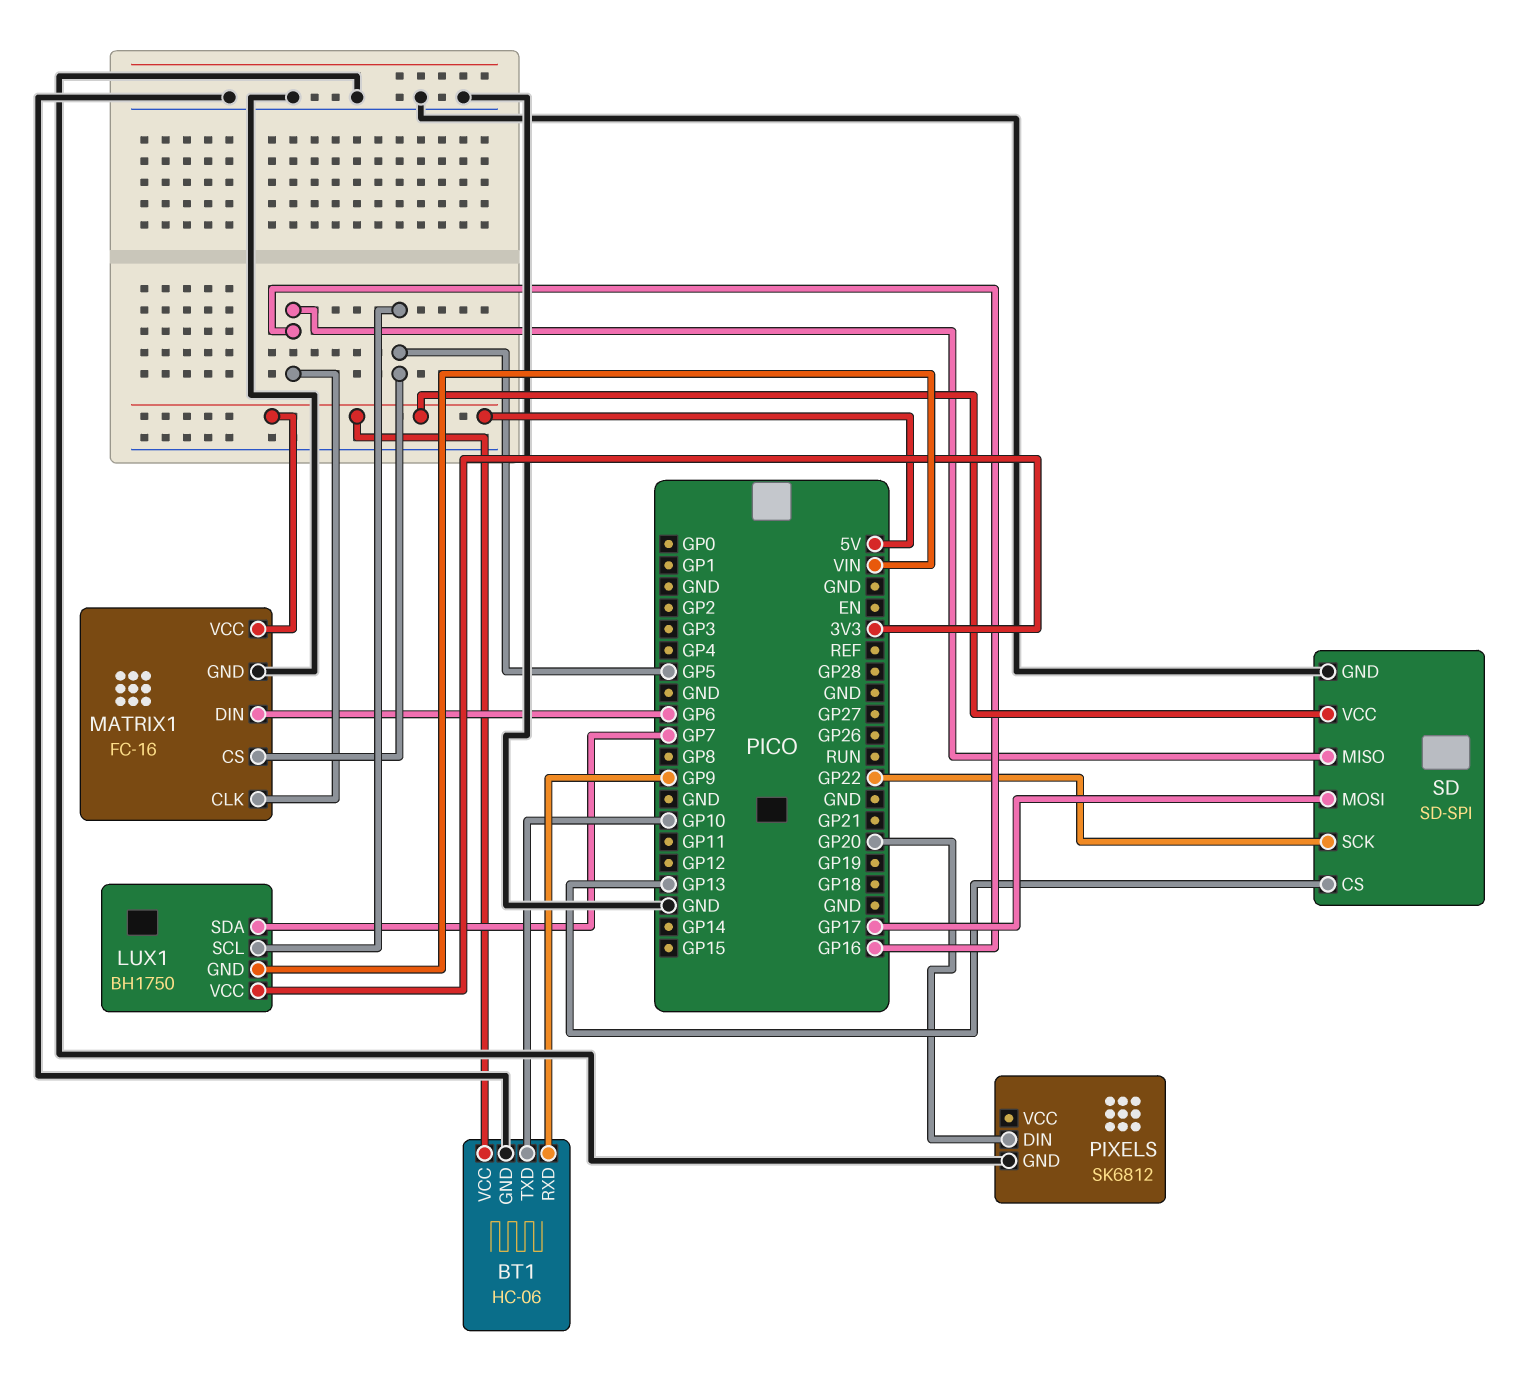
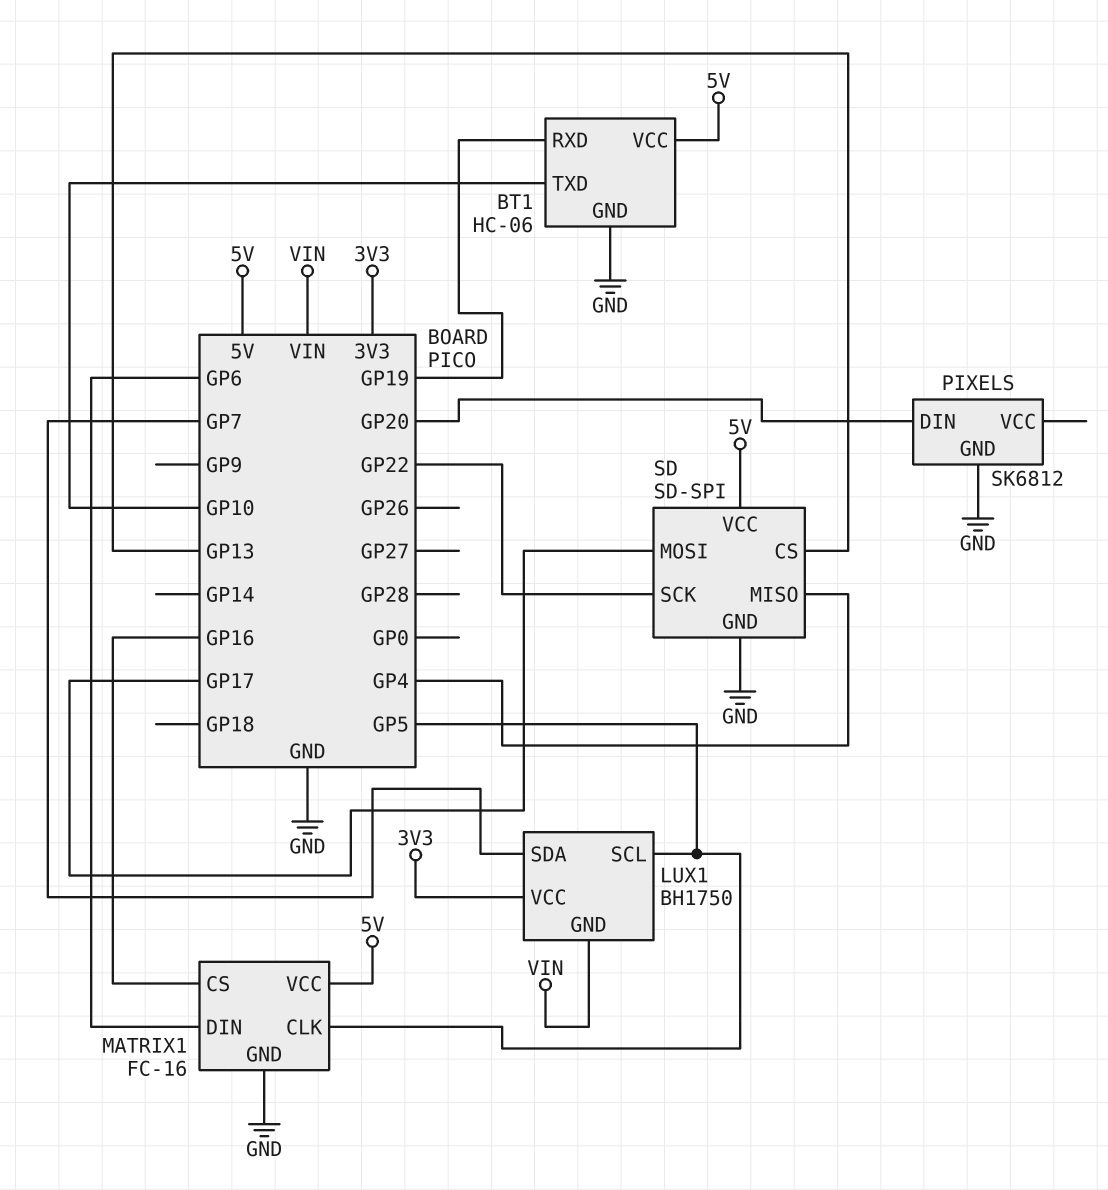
BT1 pin RXD: GP9 -> GP19
MATRIX1 pin CLK: GP16 -> GP5
MATRIX1 pin CS: GP5 -> GP16
SD pin MISO: GP16 -> GP4

